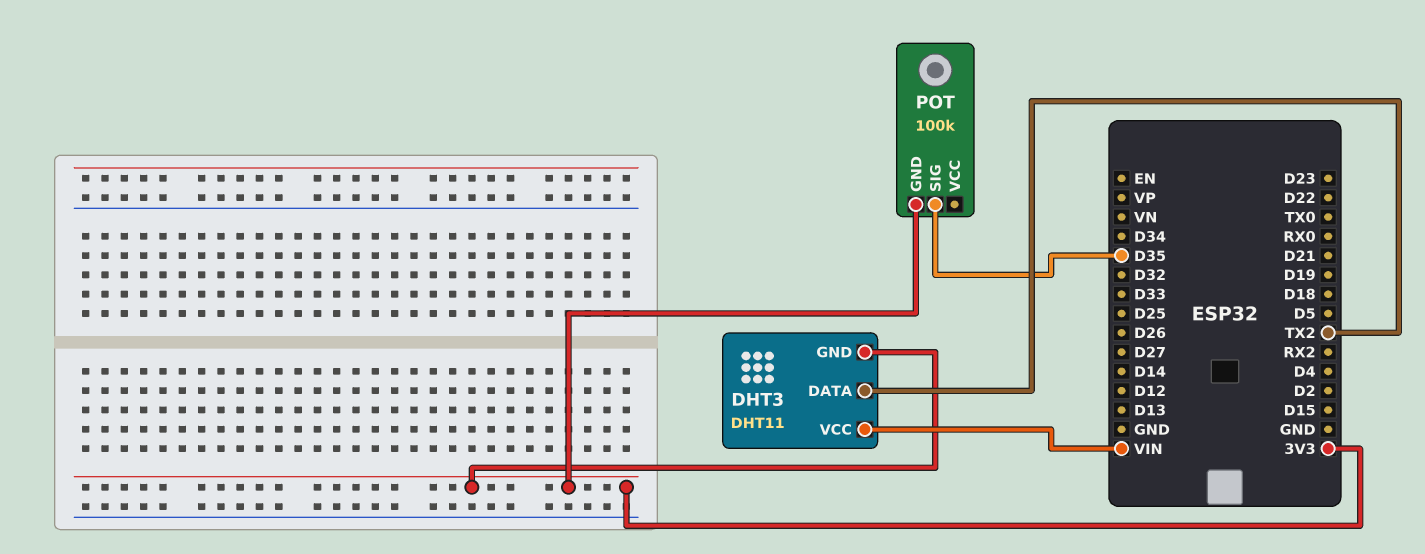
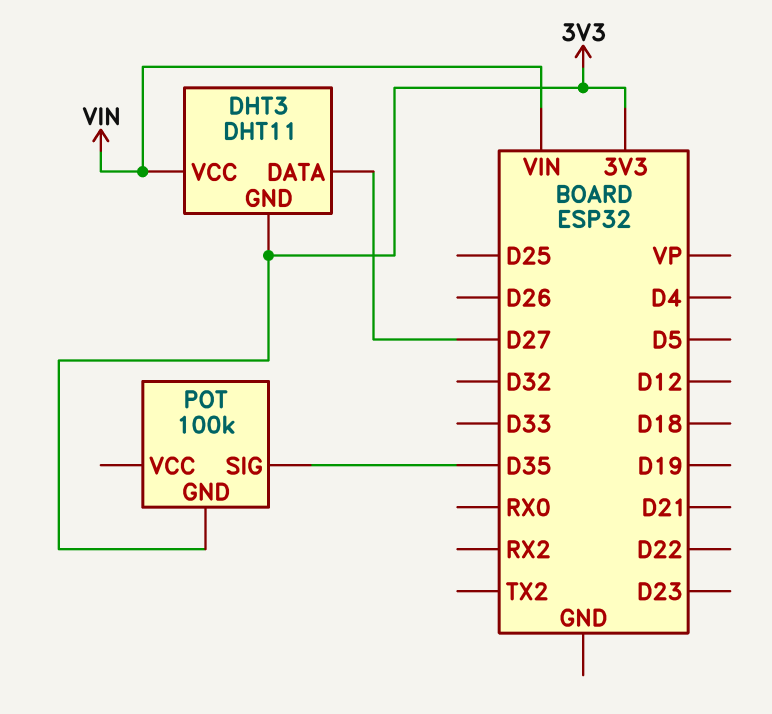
DHT3 pin DATA: TX2 -> D27

